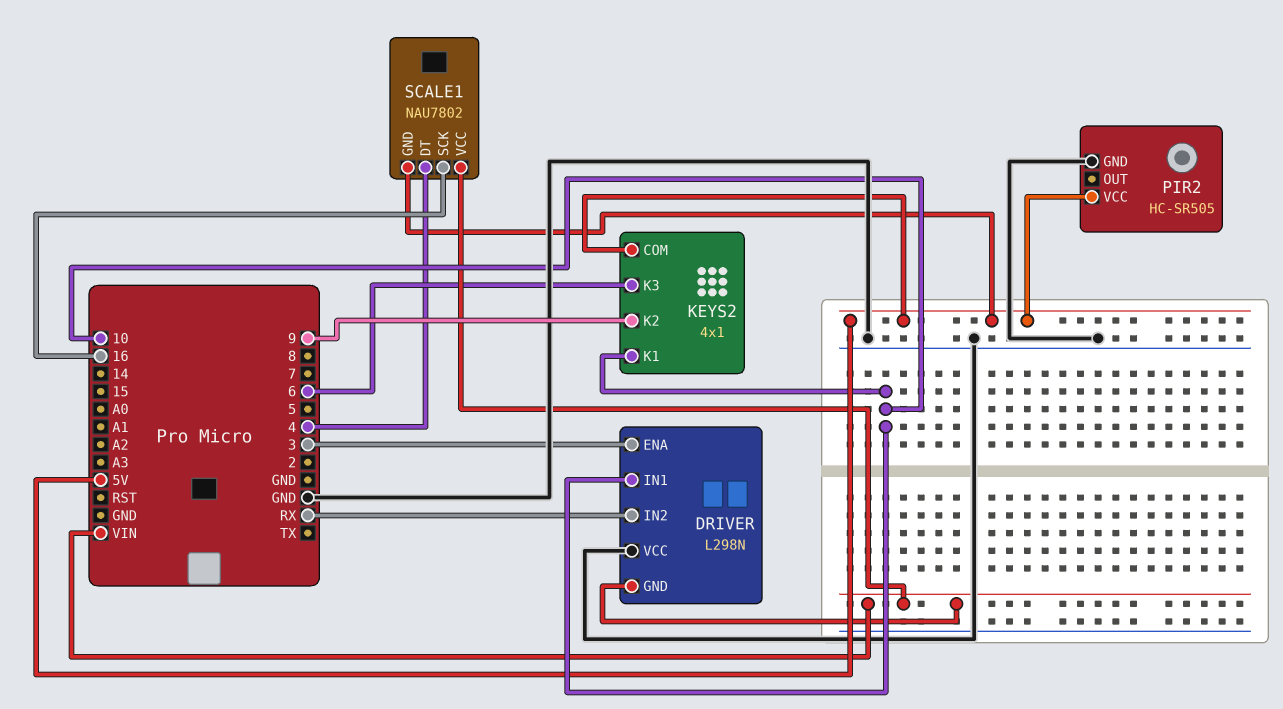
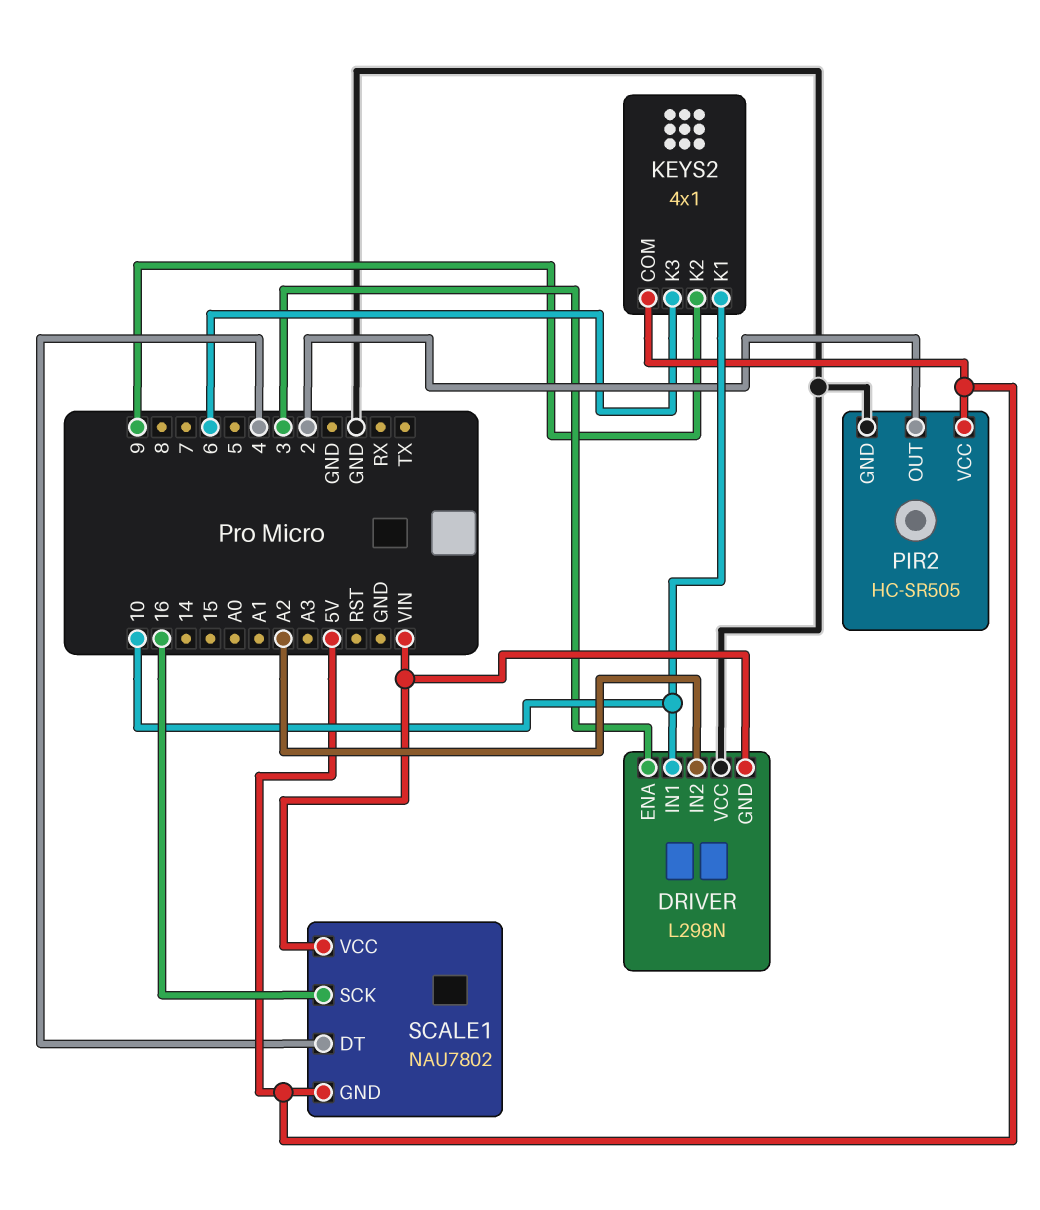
DRIVER pin IN2: RX -> A2
PIR2 pin OUT: none -> 2

